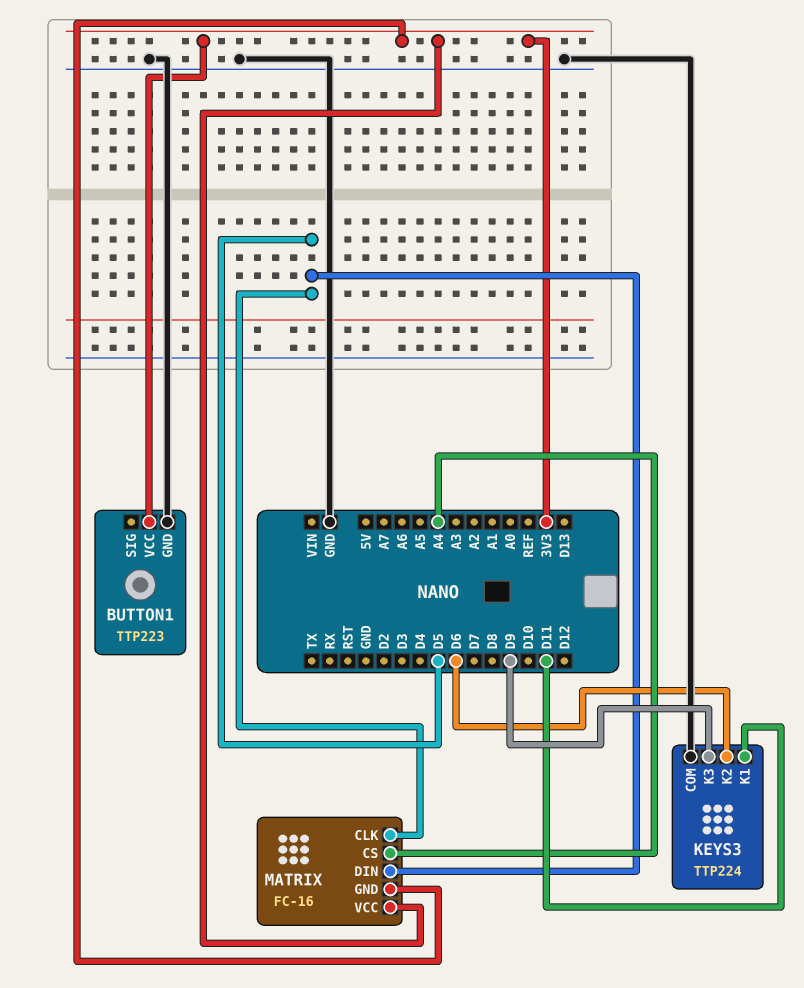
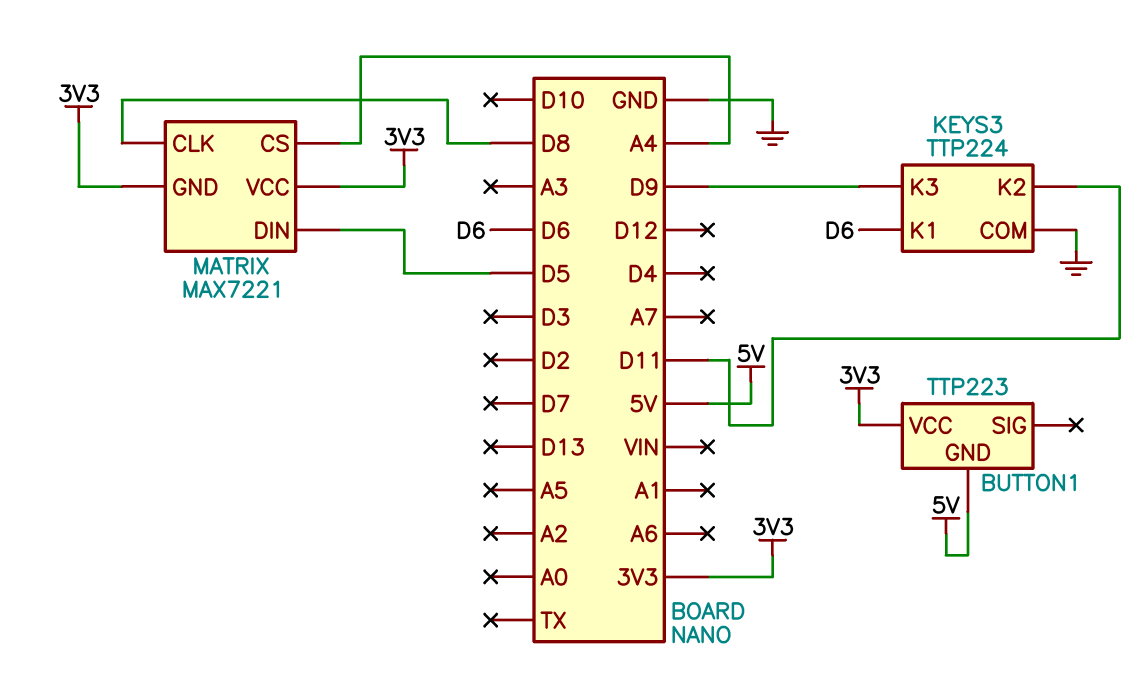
BUTTON1 pin GND: GND -> 5V
KEYS3 pin K1: D11 -> D6
KEYS3 pin K2: D6 -> D11
MATRIX: FC-16 -> MAX7221
MATRIX pin CLK: D5 -> D8

